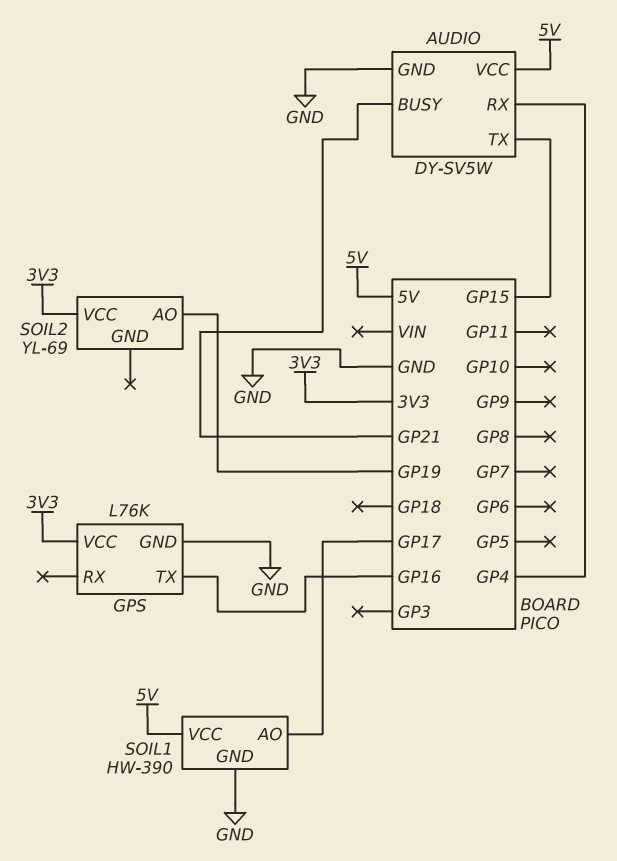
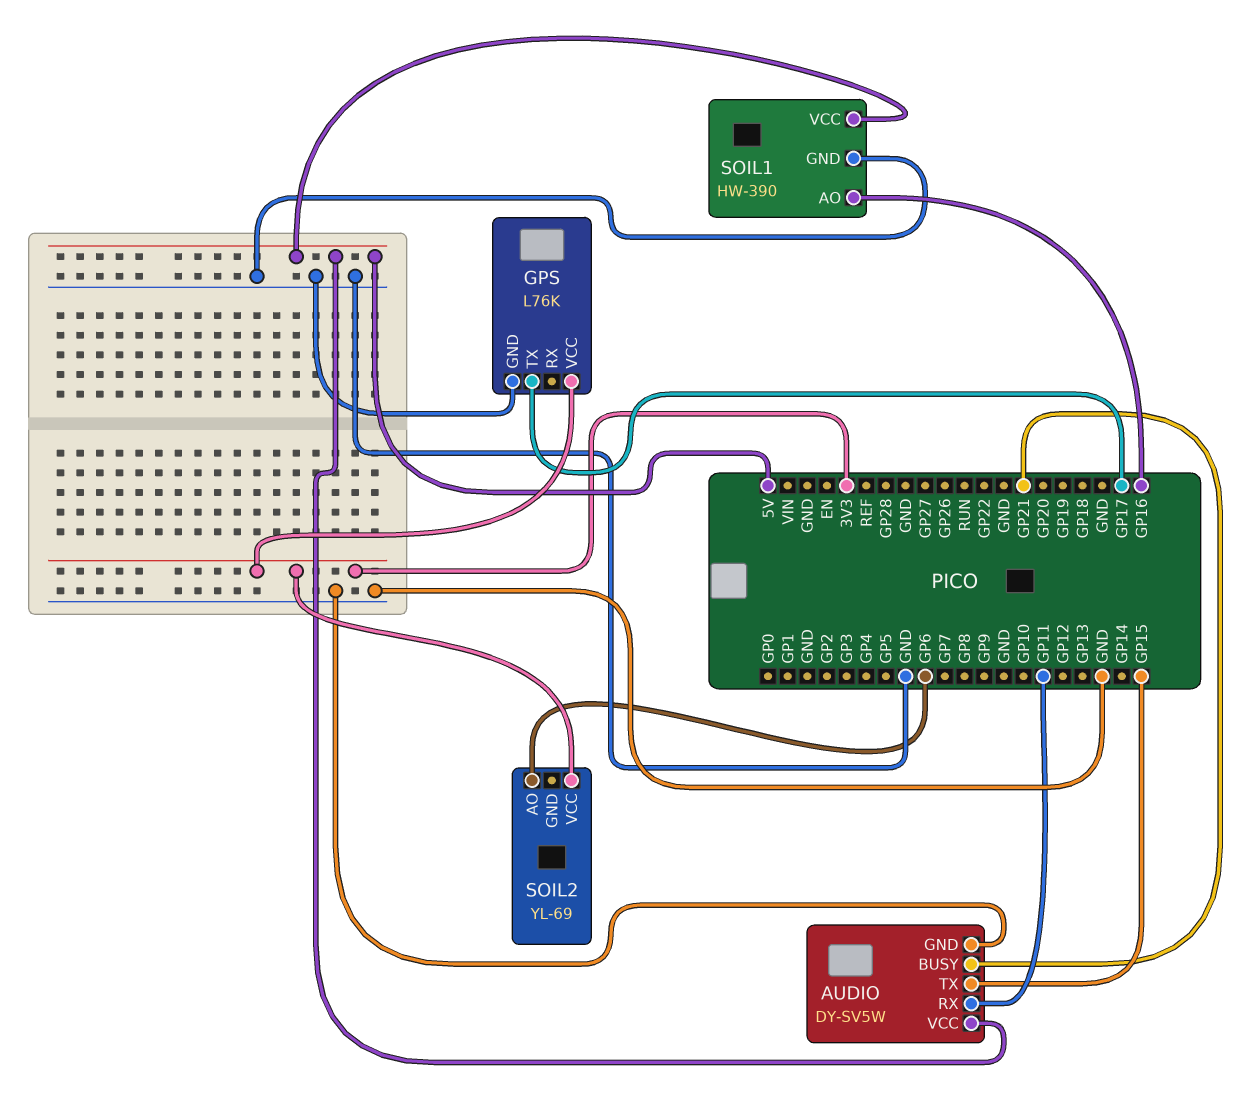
AUDIO pin RX: GP4 -> GP11
GPS pin TX: GP16 -> GP17
SOIL1 pin AO: GP17 -> GP16
SOIL2 pin AO: GP19 -> GP6

